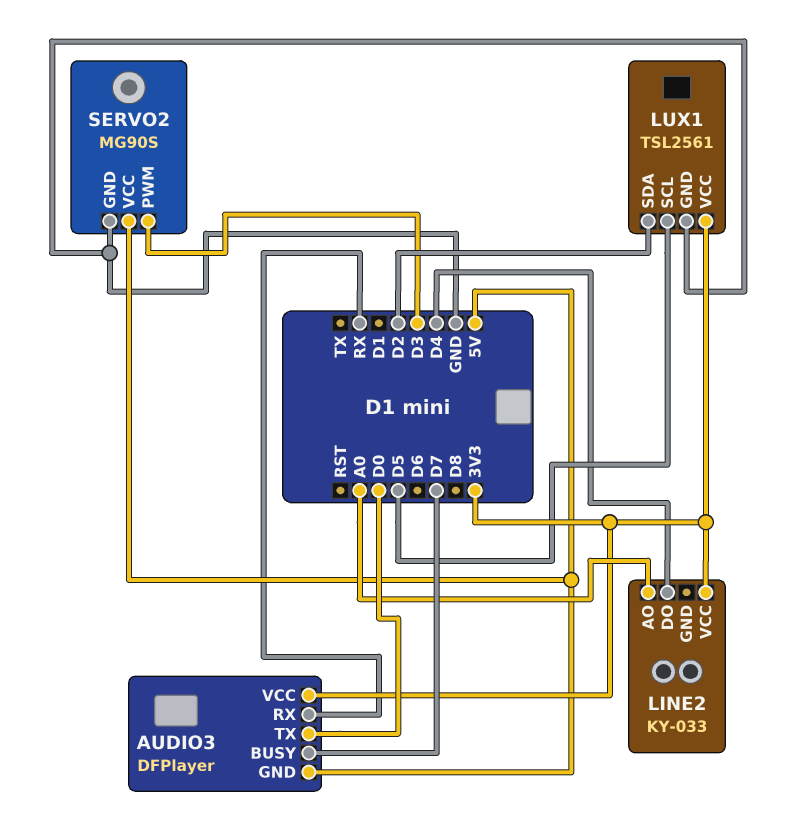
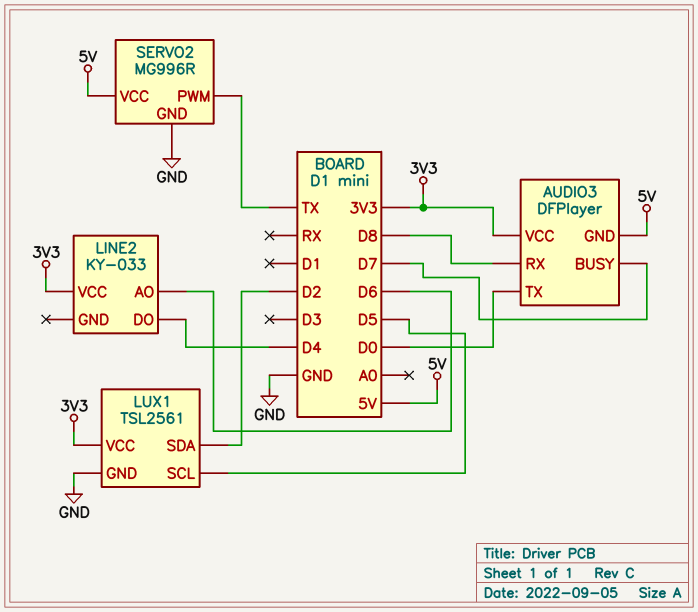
AUDIO3 pin RX: RX -> D8
LINE2 pin AO: A0 -> D6
SERVO2: MG90S -> MG996R
SERVO2 pin PWM: D3 -> TX

